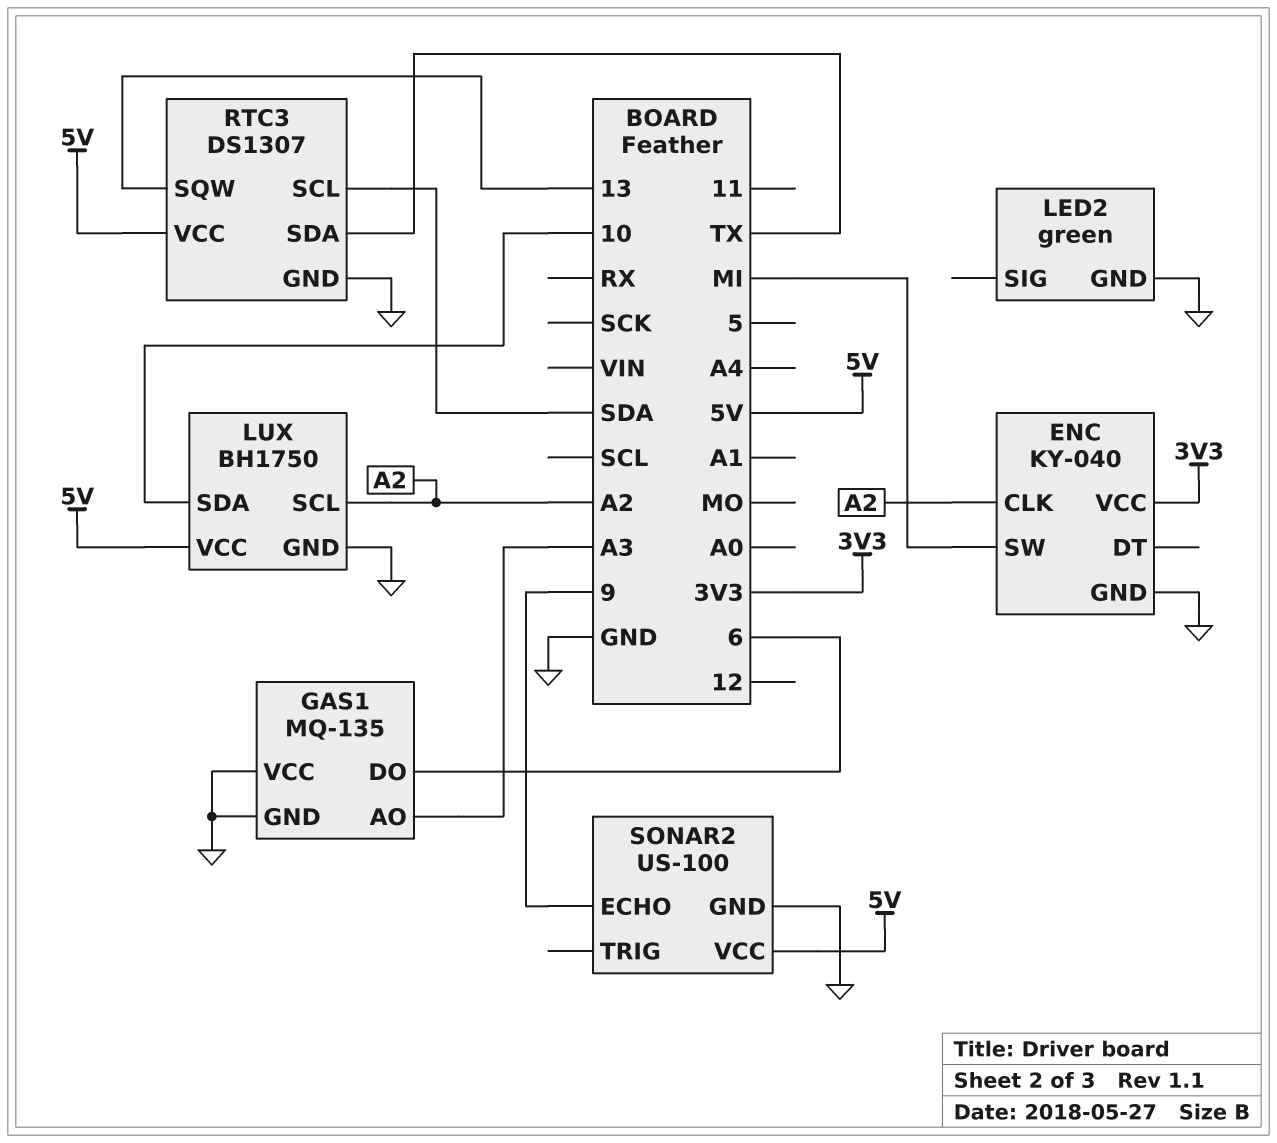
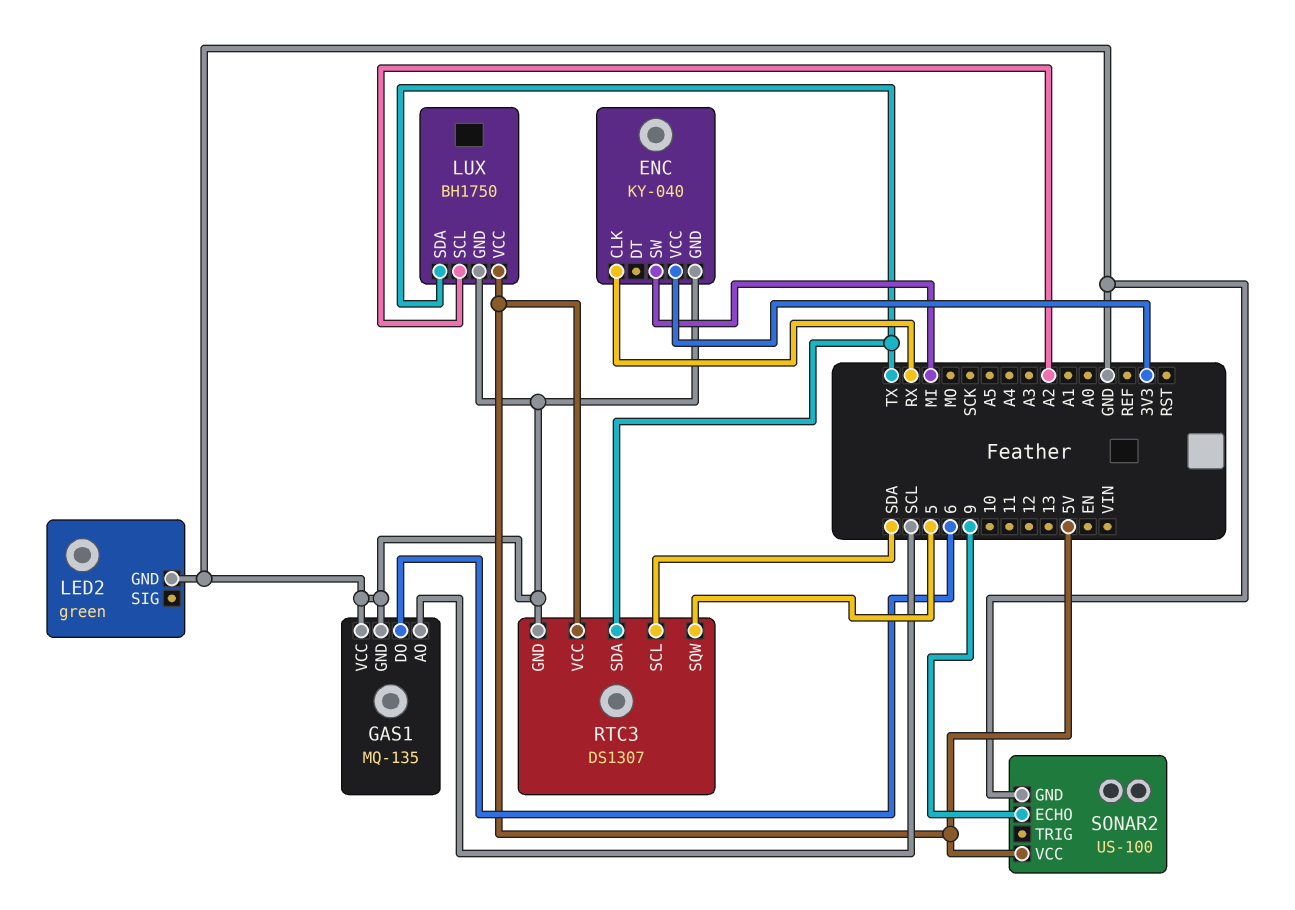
ENC pin CLK: A2 -> RX
GAS1 pin AO: A3 -> SCL
LUX pin SDA: 10 -> TX
RTC3 pin SQW: 13 -> 5

